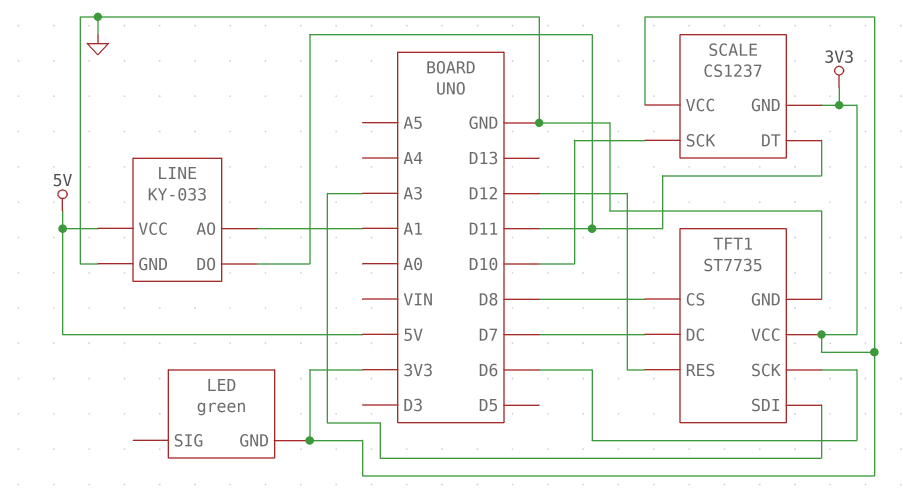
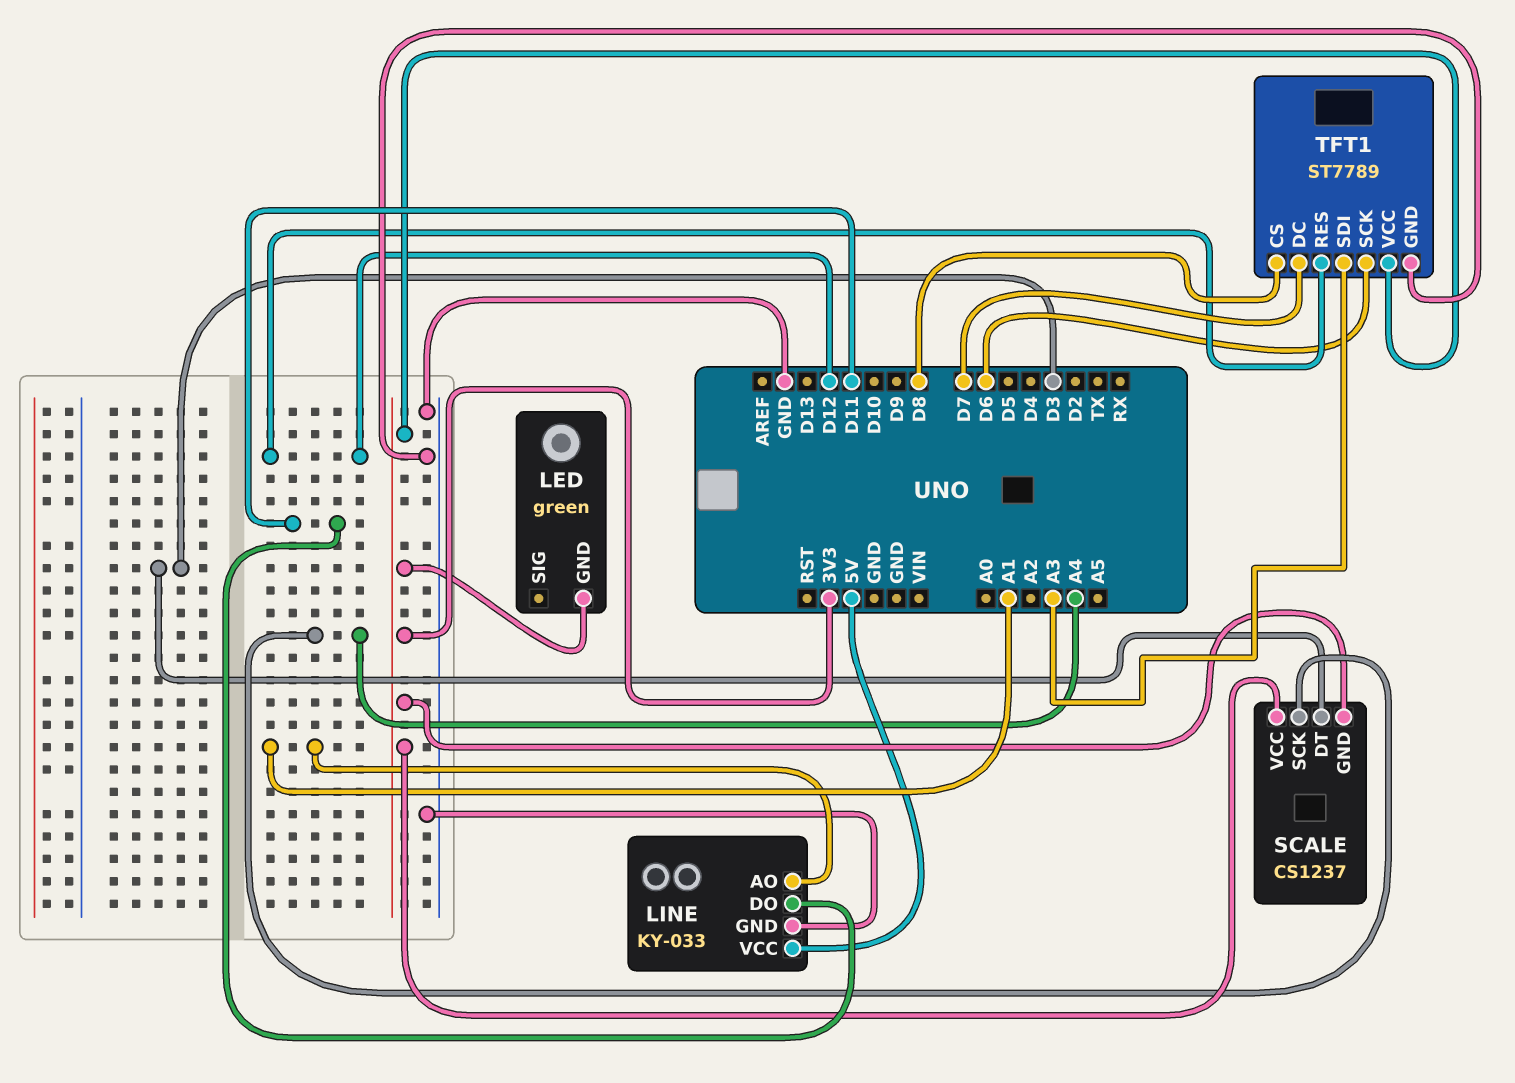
SCALE pin DT: D11 -> D3
SCALE pin SCK: D10 -> A4
TFT1: ST7735 -> ST7789

